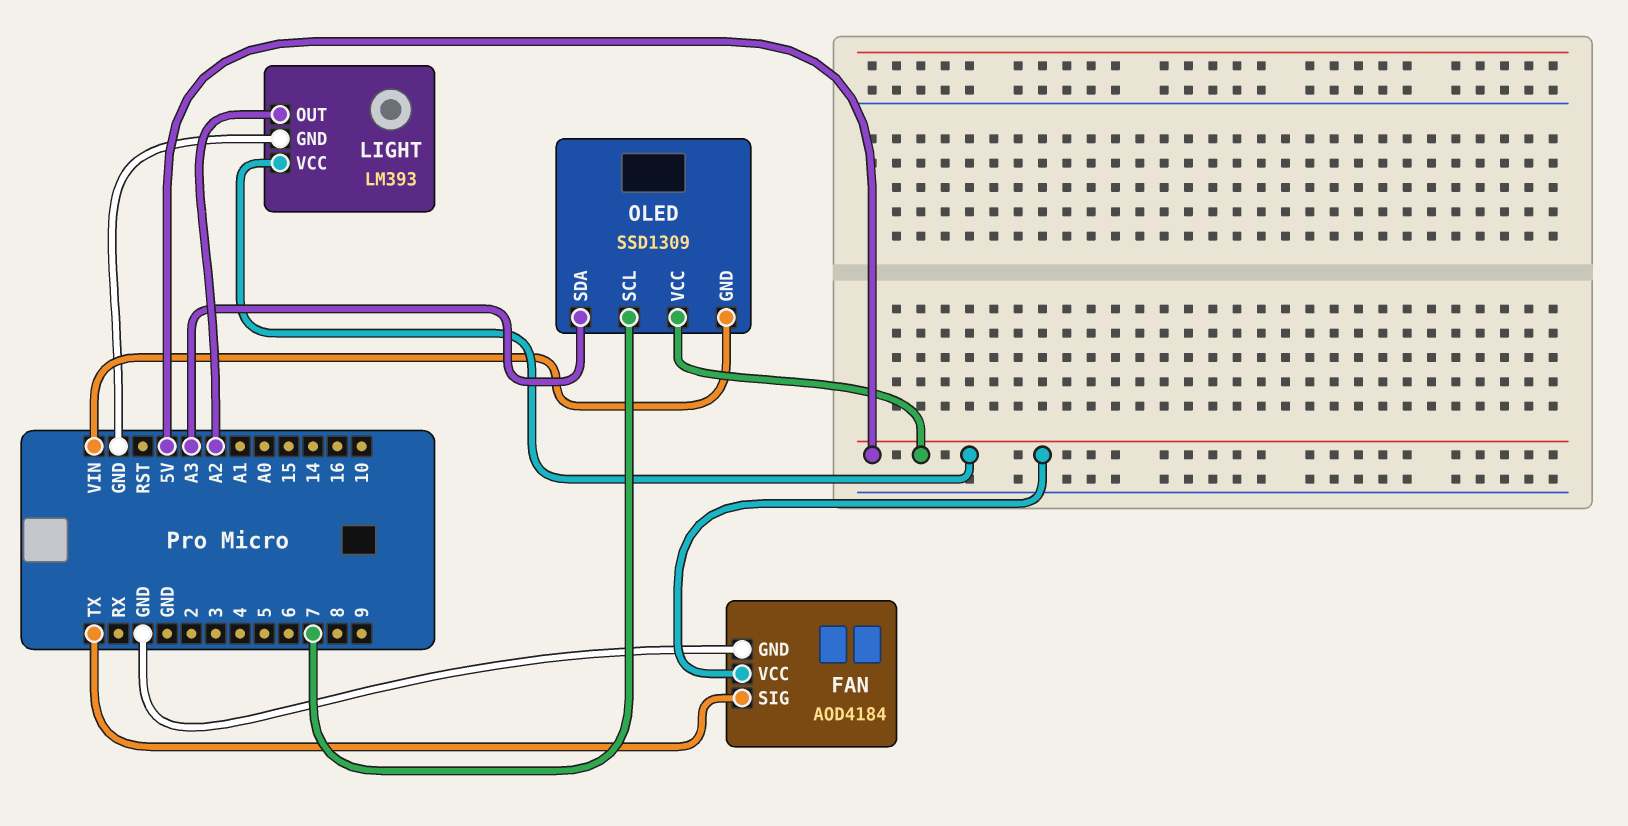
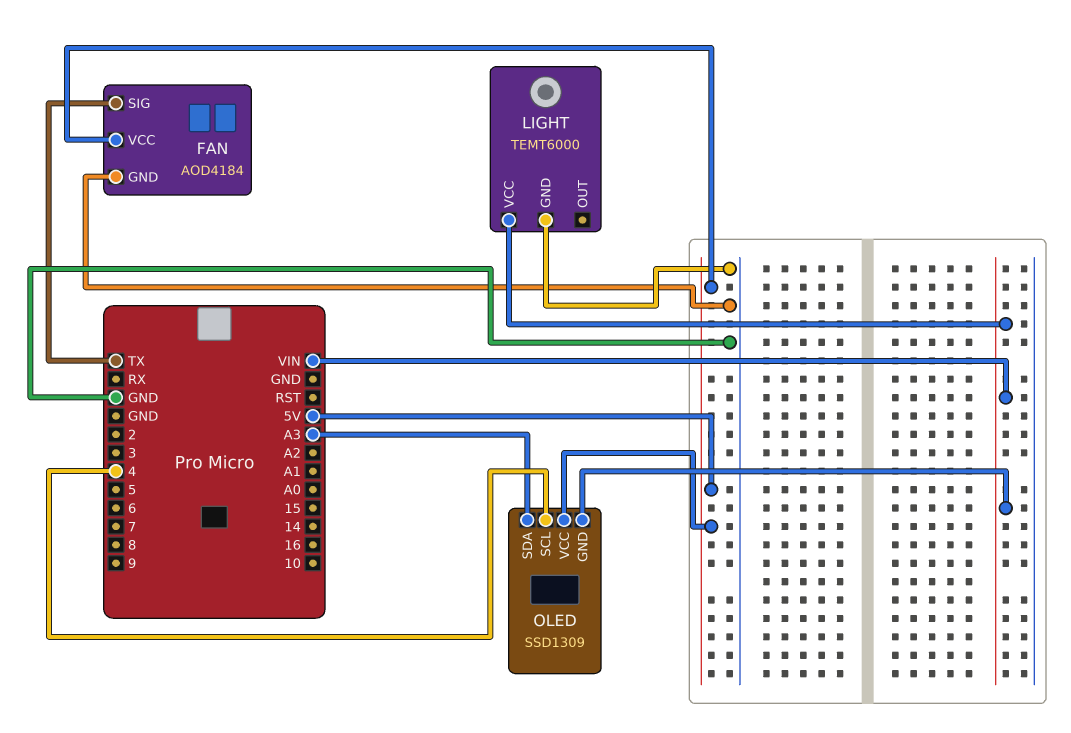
LIGHT: LM393 -> TEMT6000
LIGHT pin OUT: A2 -> none
LIGHT pin VCC: 5V -> VIN
OLED pin SCL: 7 -> 4

